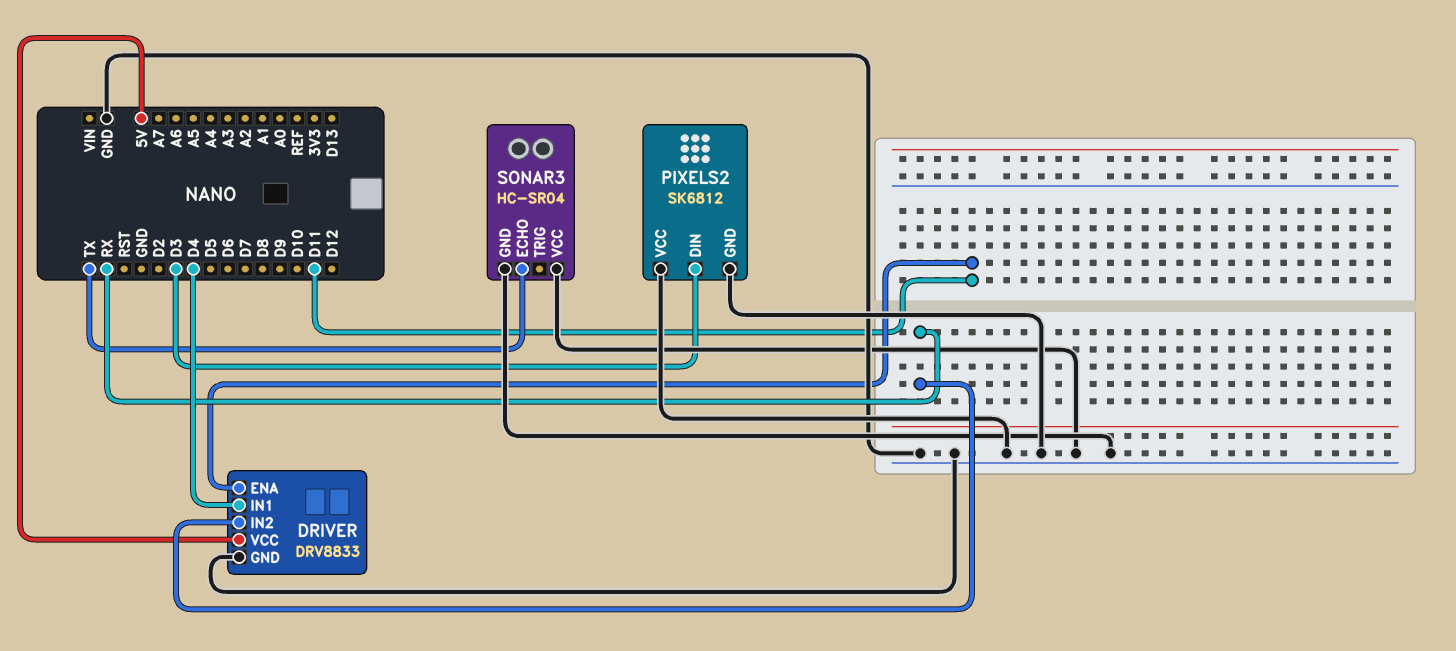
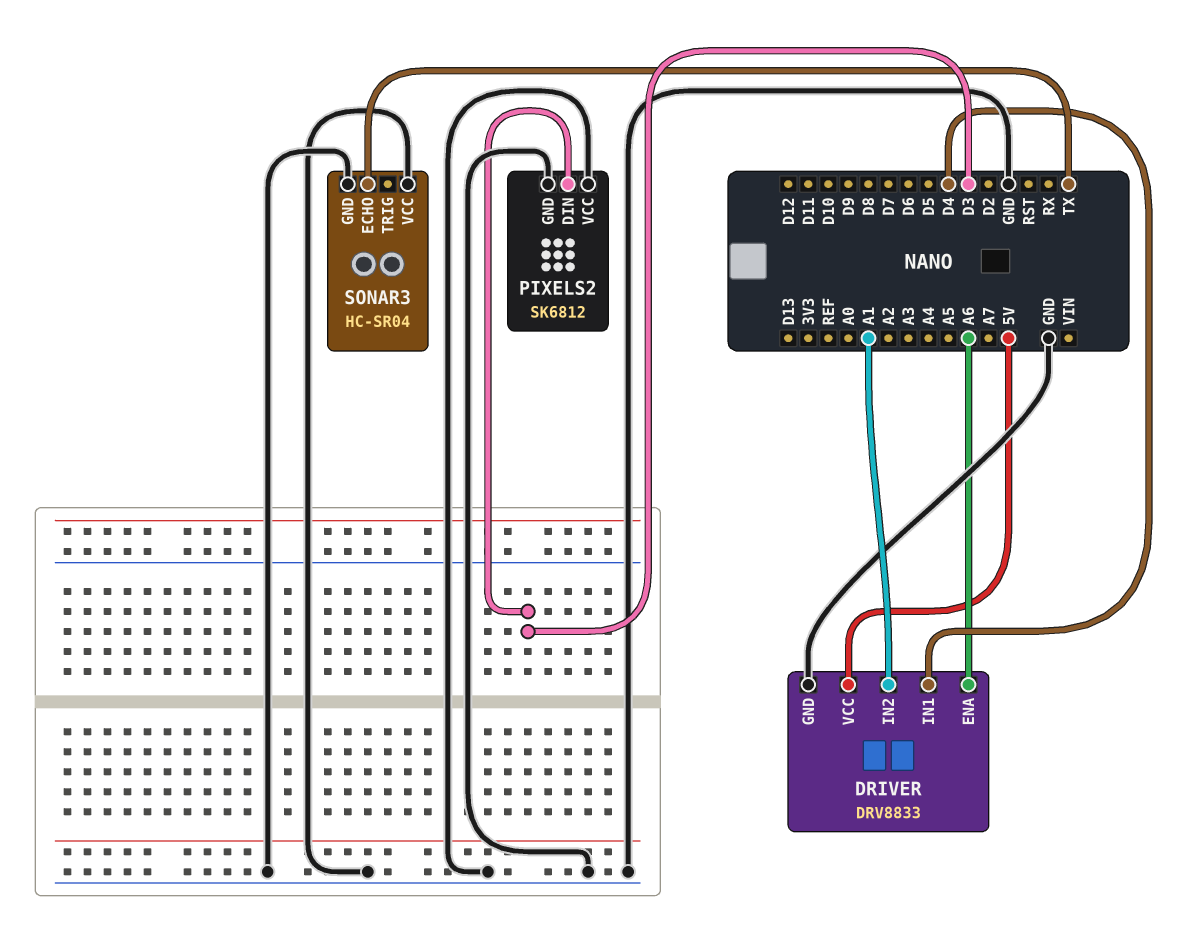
DRIVER pin ENA: D11 -> A6
DRIVER pin IN2: RX -> A1

